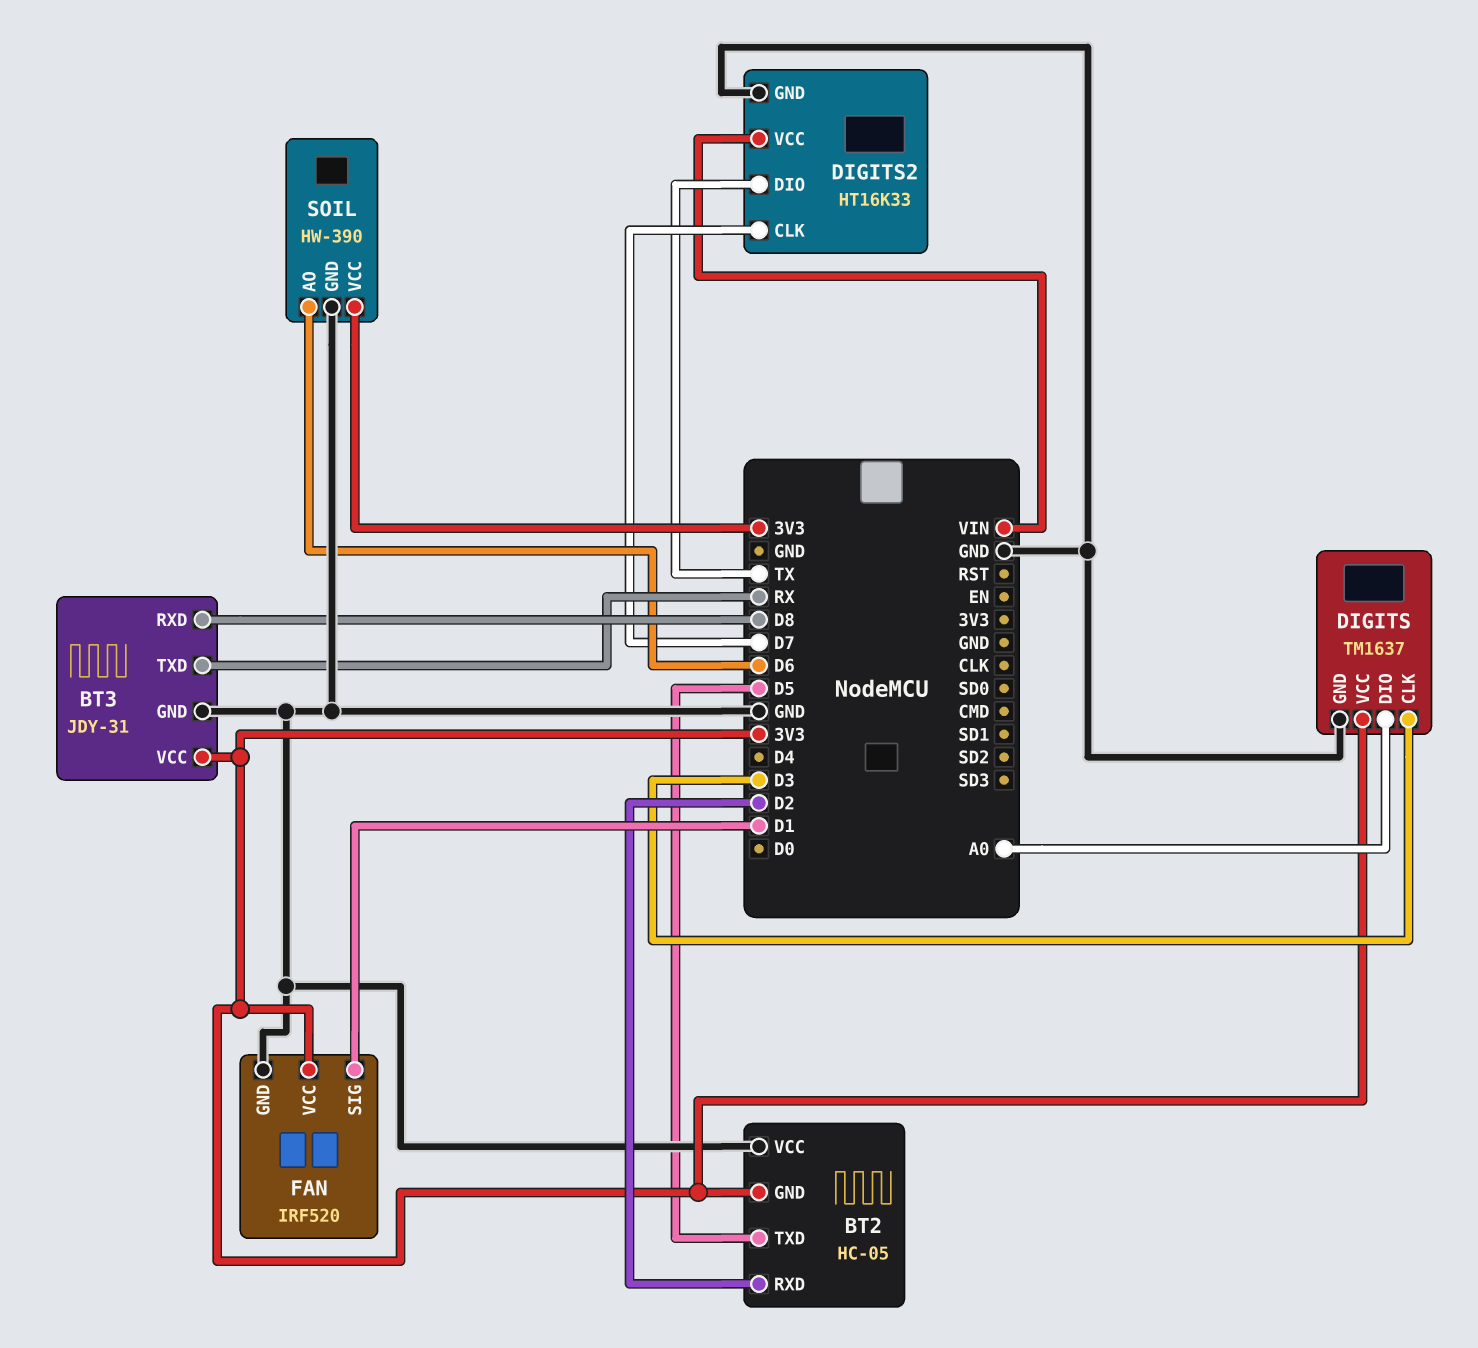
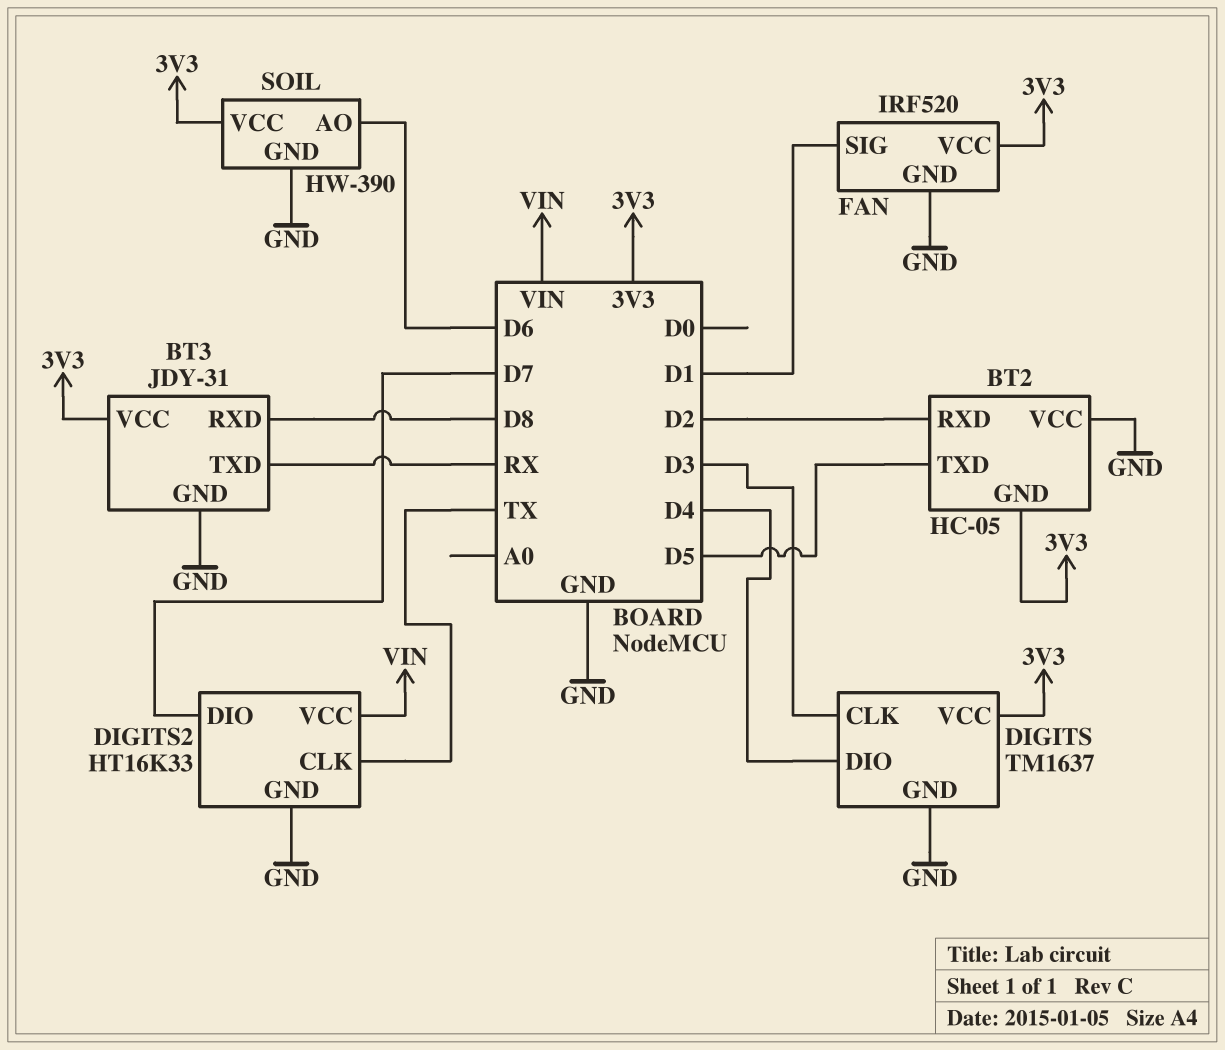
DIGITS pin DIO: A0 -> D4
DIGITS2 pin CLK: D7 -> TX
DIGITS2 pin DIO: TX -> D7

